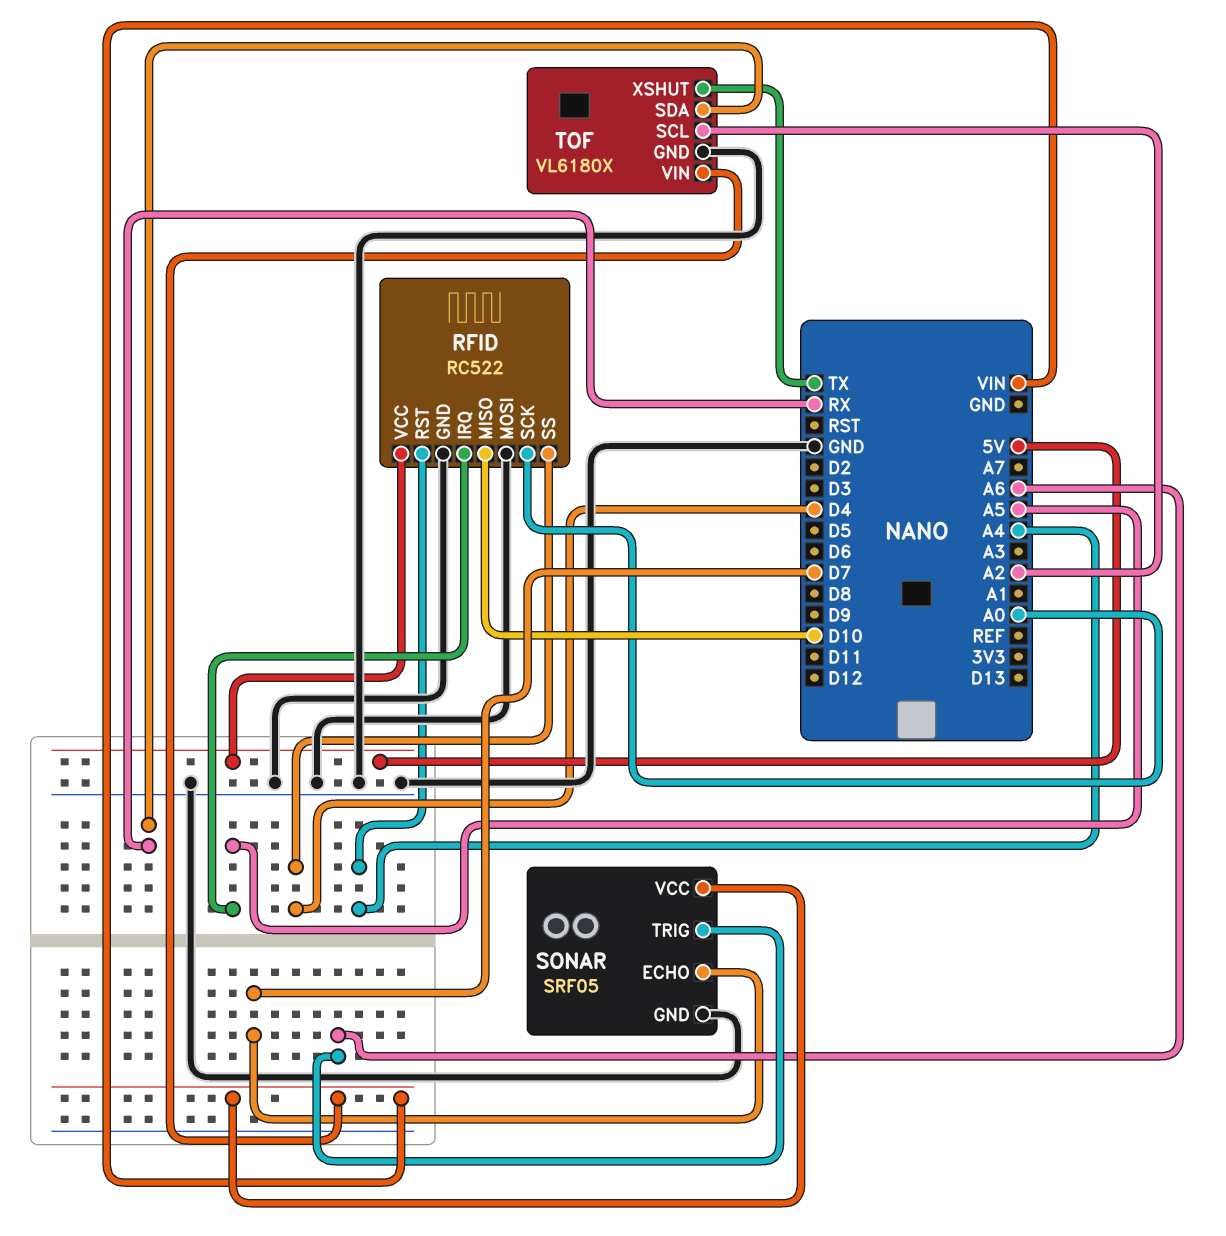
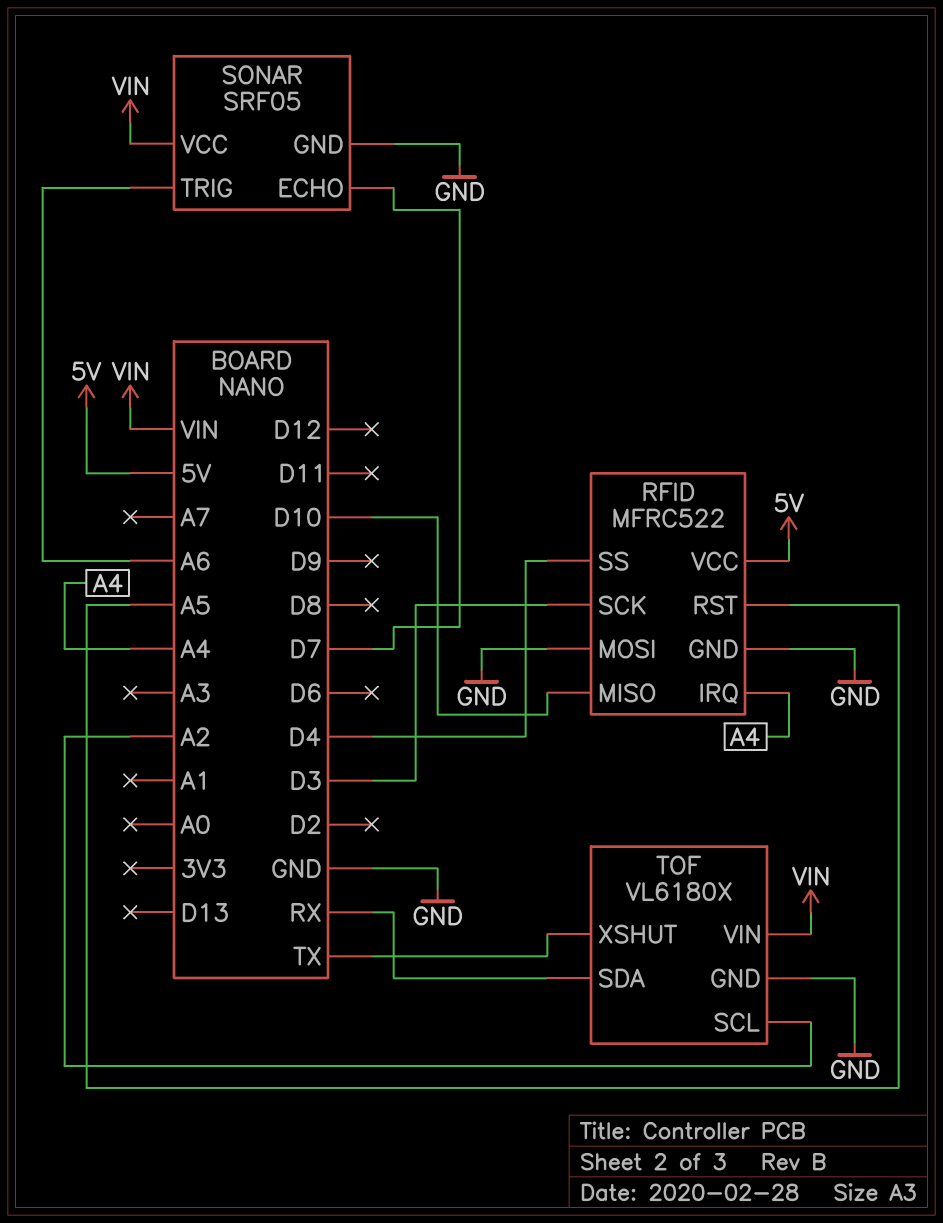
RFID: RC522 -> MFRC522
RFID pin IRQ: A5 -> A4
RFID pin RST: A4 -> A5
RFID pin SCK: A0 -> D3

